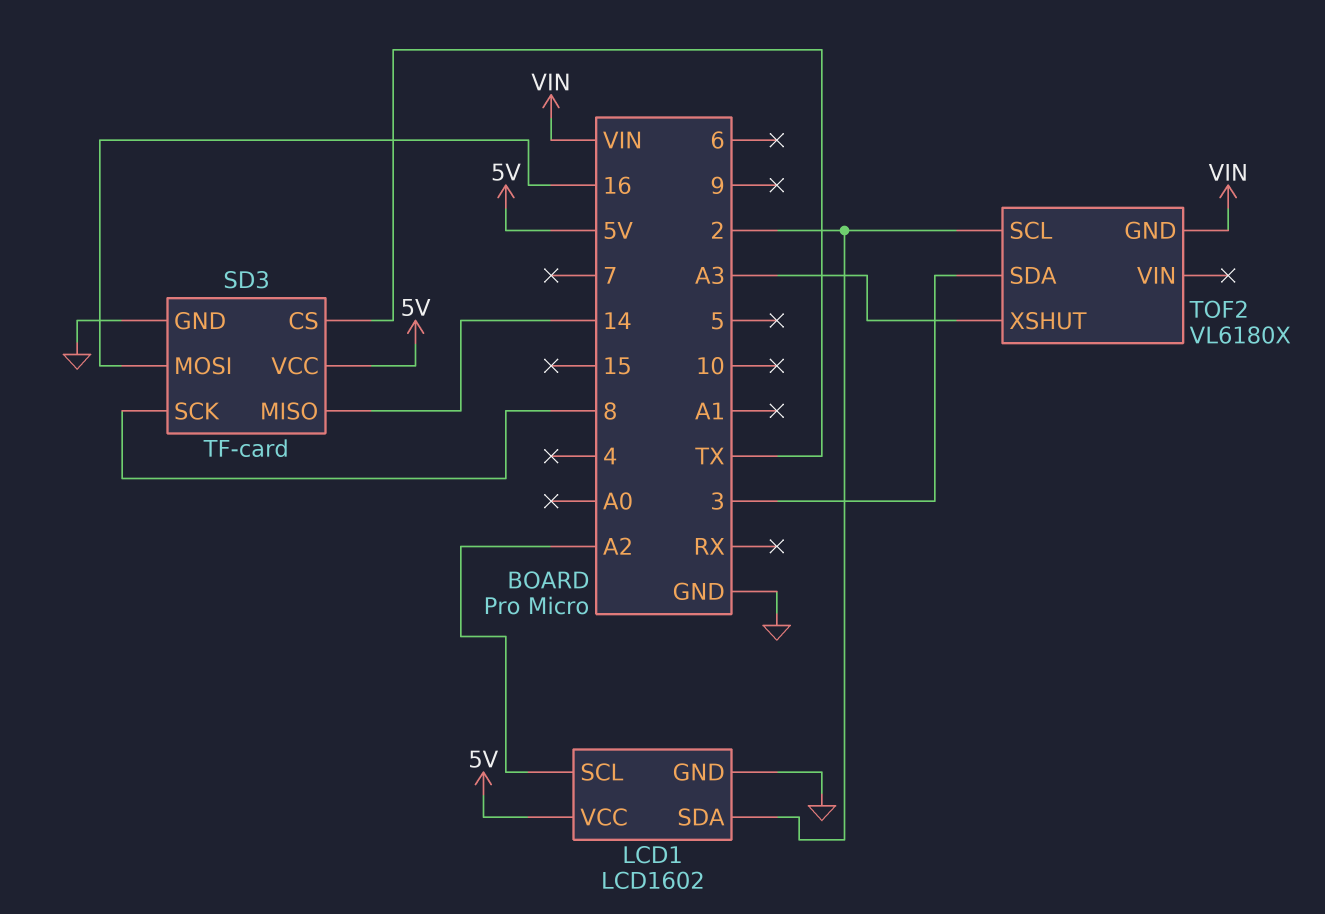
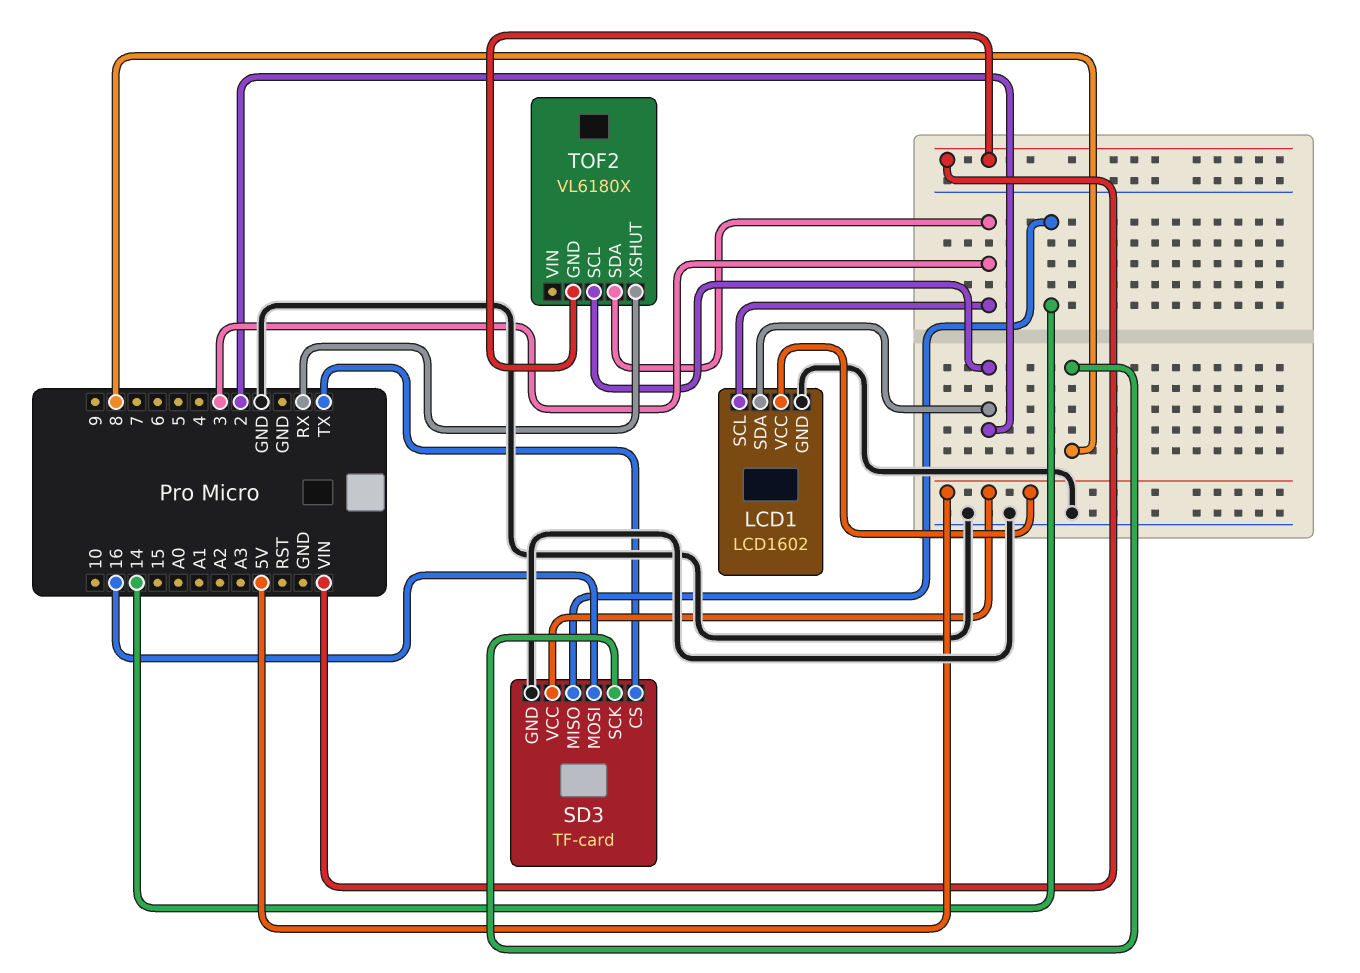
LCD1 pin SCL: A2 -> 3
TOF2 pin XSHUT: A3 -> RX

